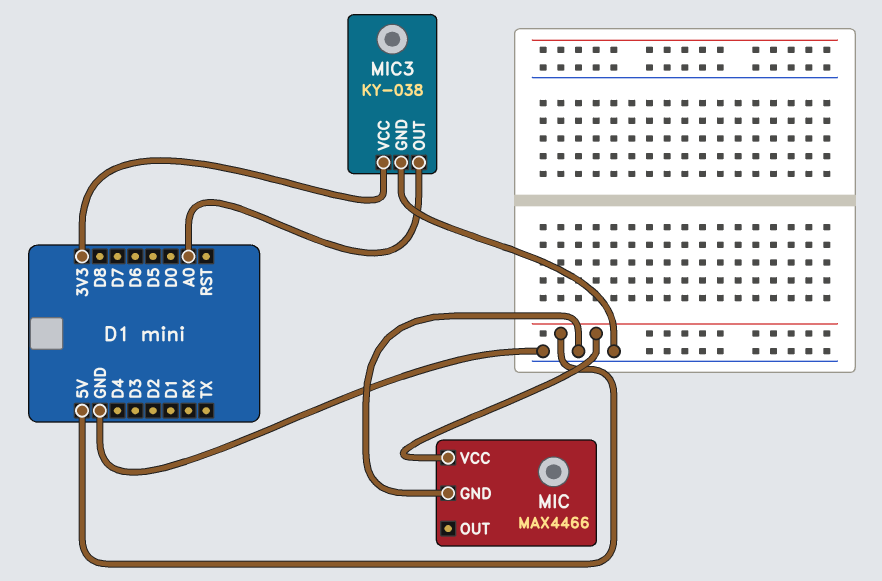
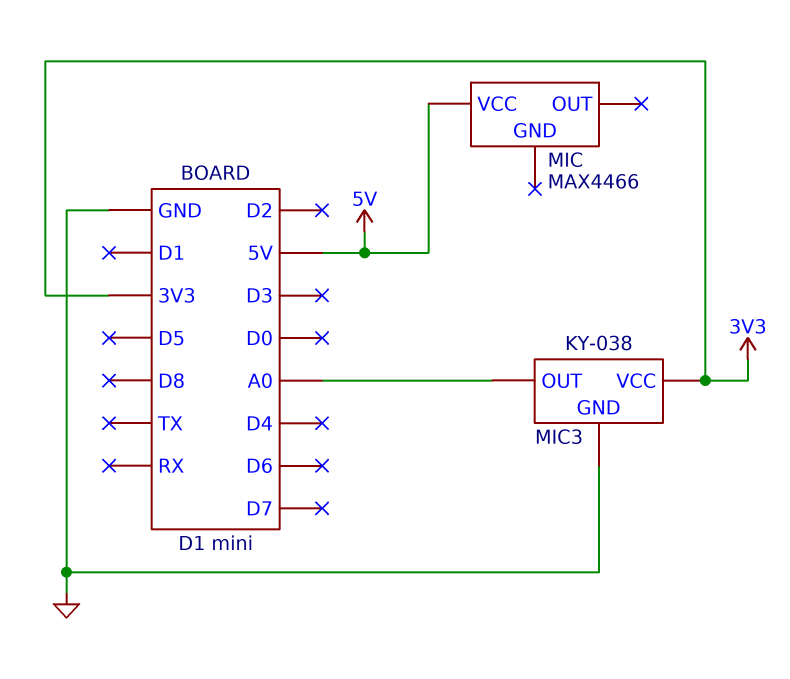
MIC pin GND: GND -> none

